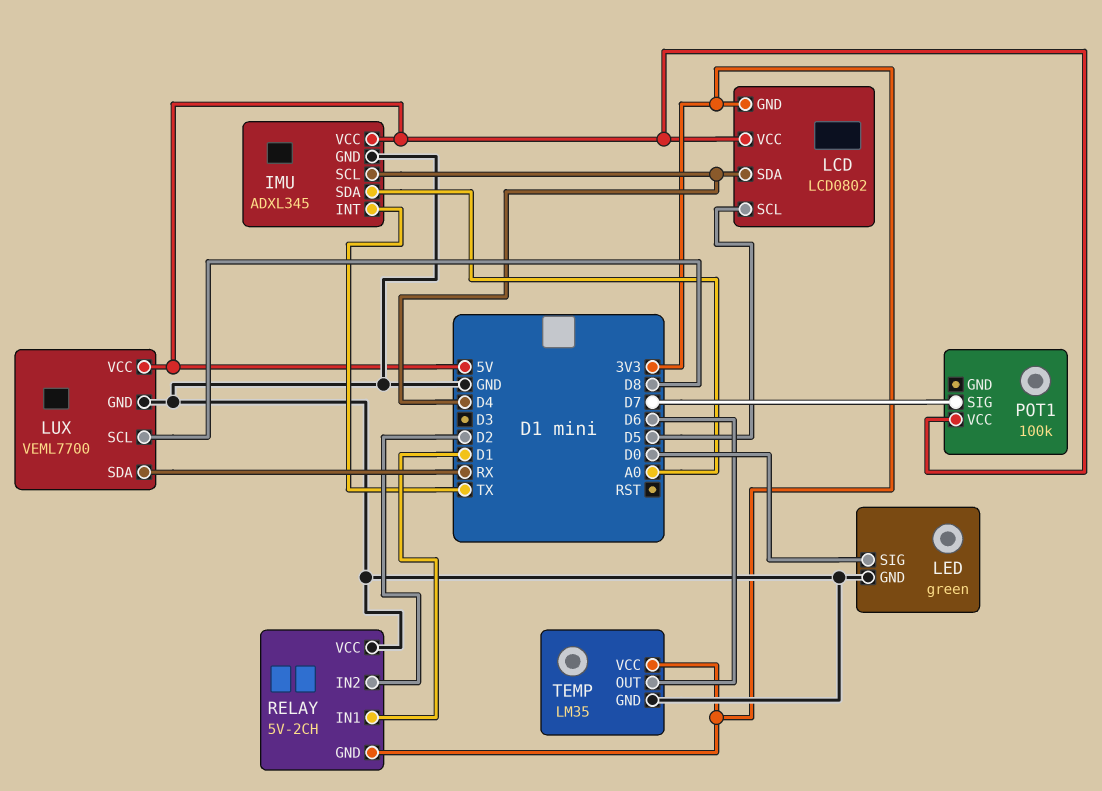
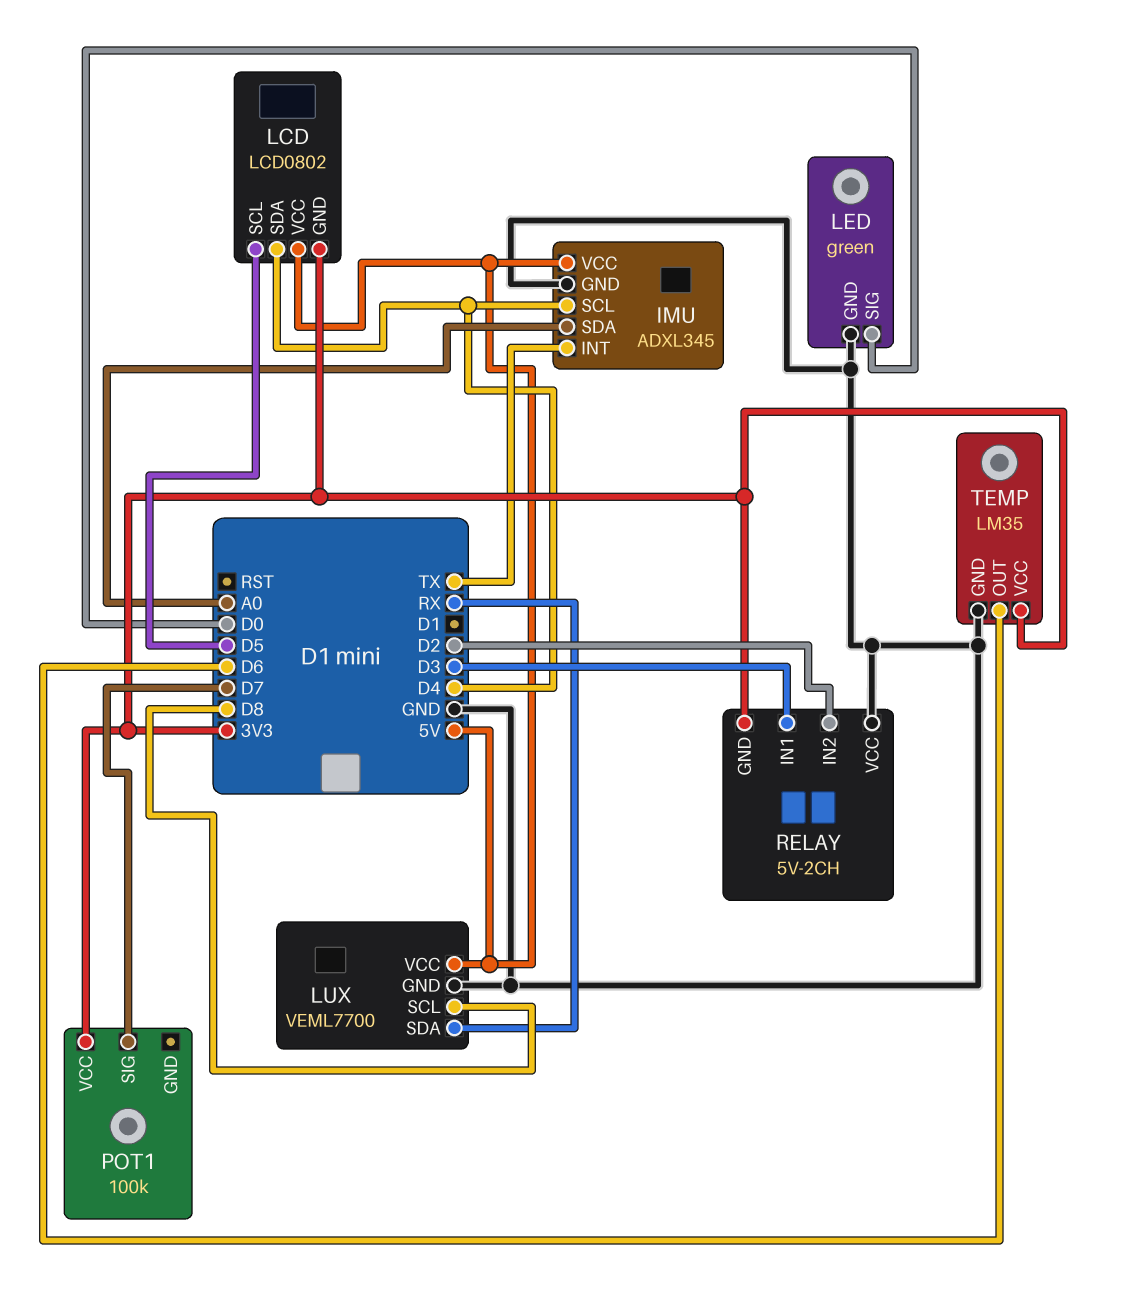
POT1 pin VCC: 5V -> 3V3
RELAY pin IN1: D1 -> D3

